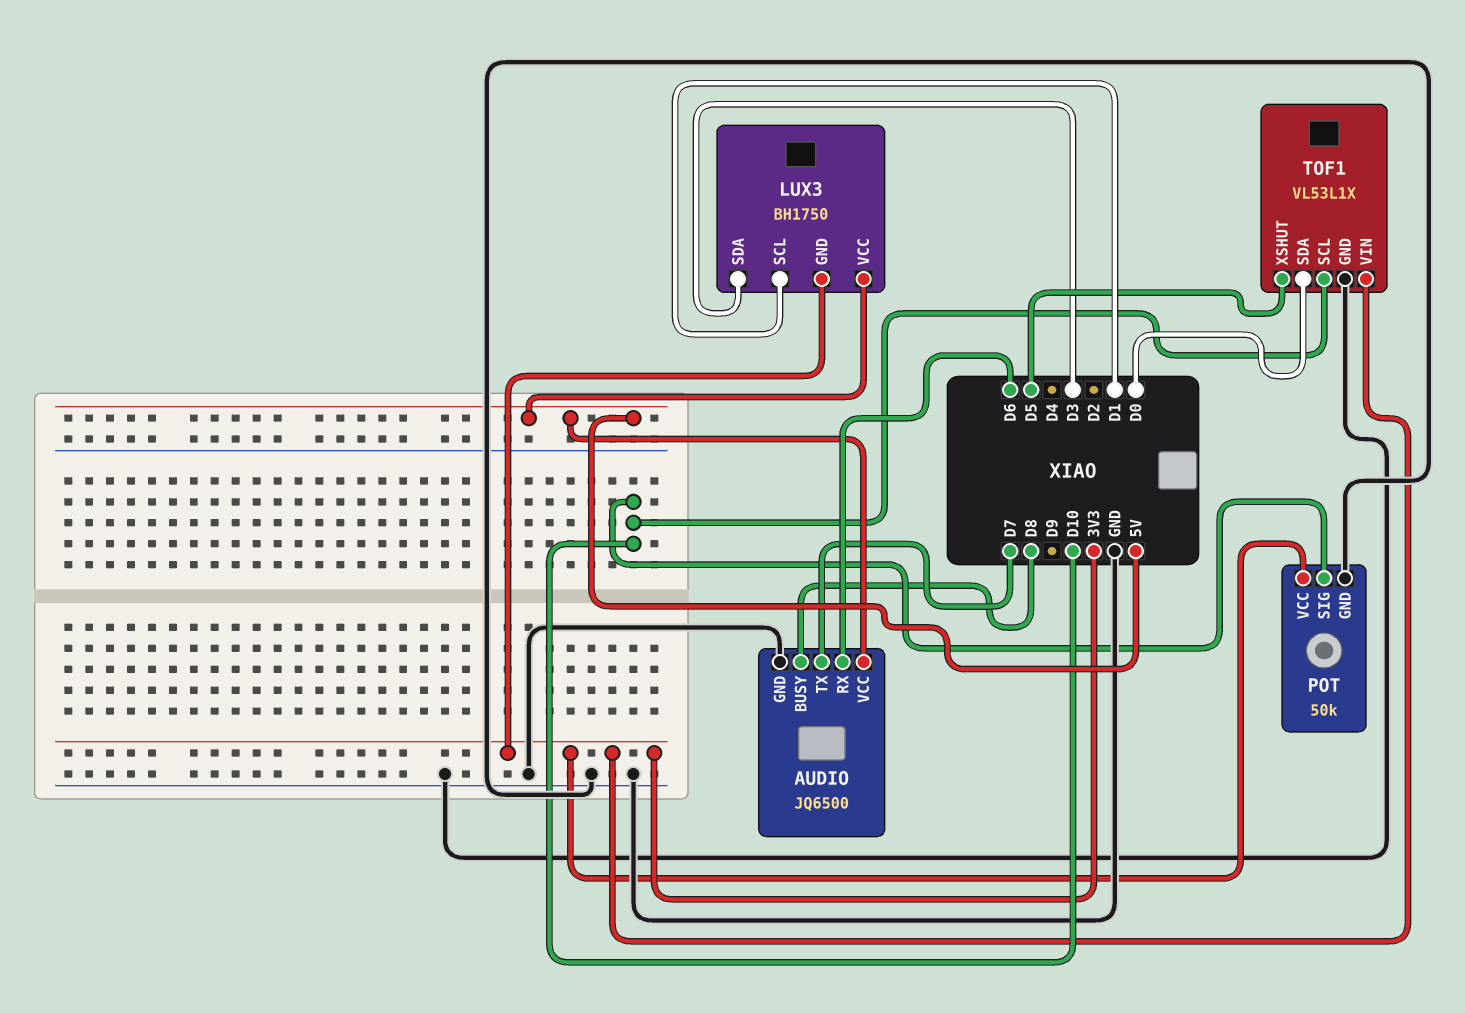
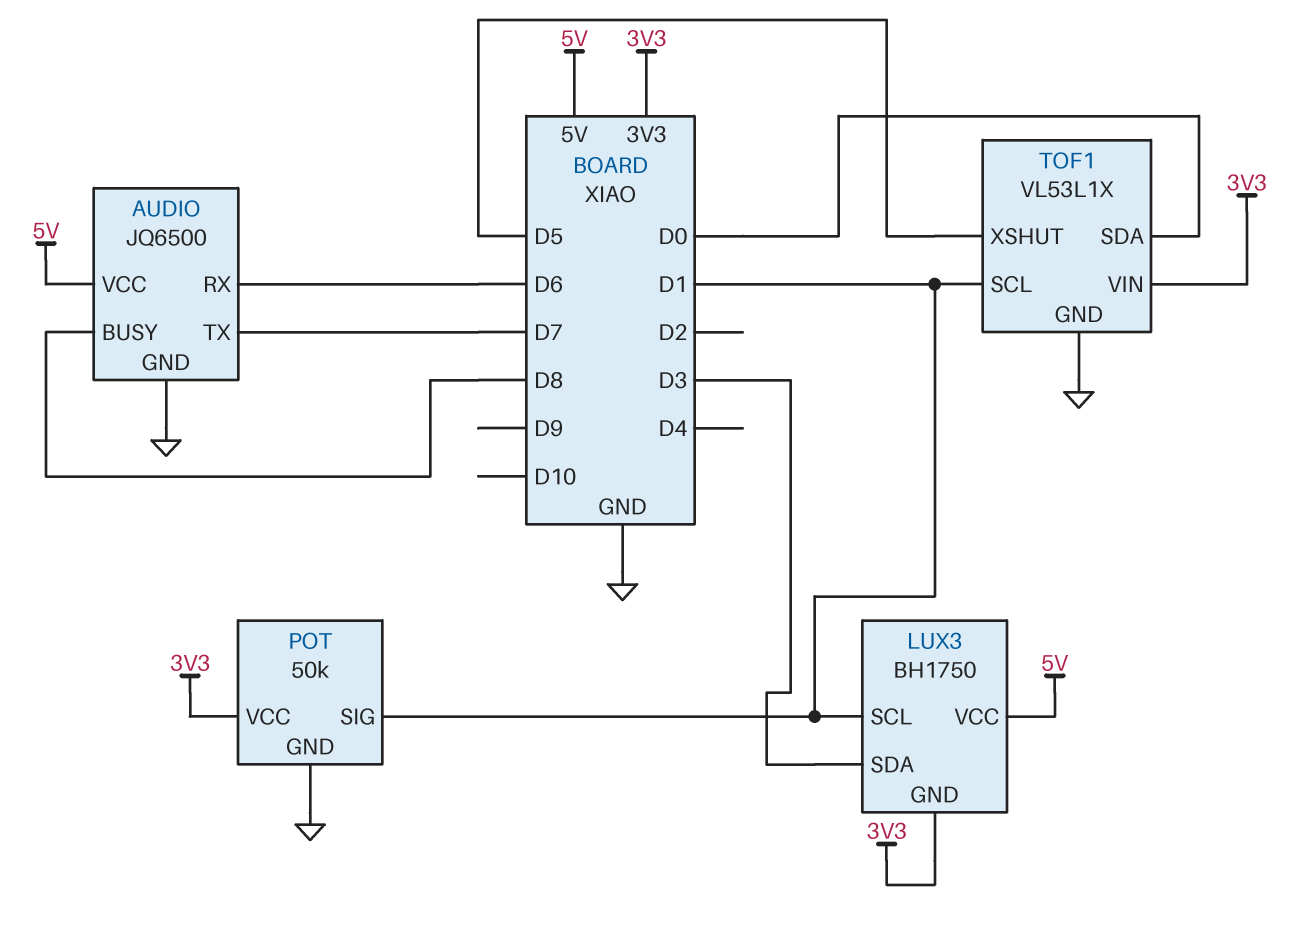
POT pin SIG: D10 -> D1
TOF1 pin SCL: D10 -> D1

